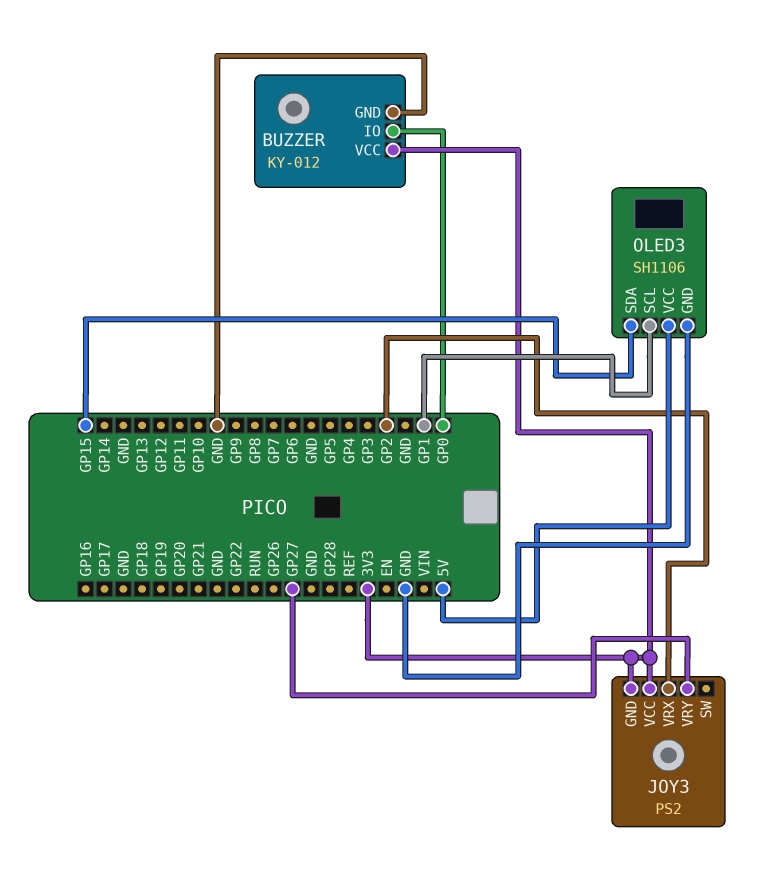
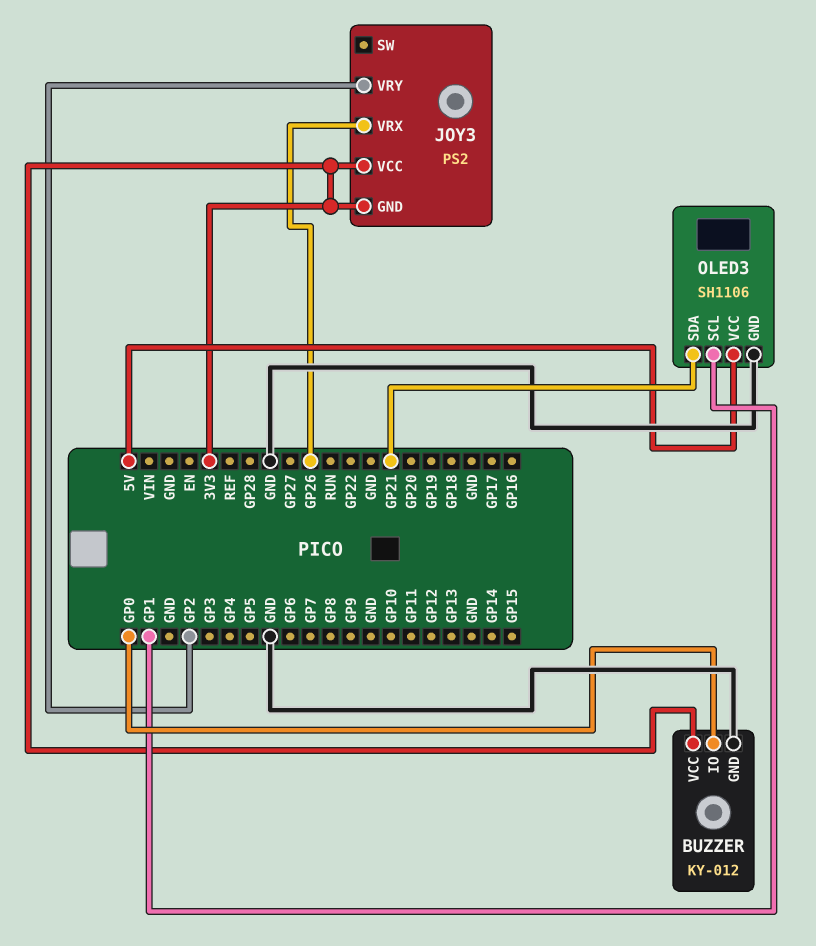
JOY3 pin VRX: GP2 -> GP26
JOY3 pin VRY: GP27 -> GP2
OLED3 pin SDA: GP15 -> GP21

